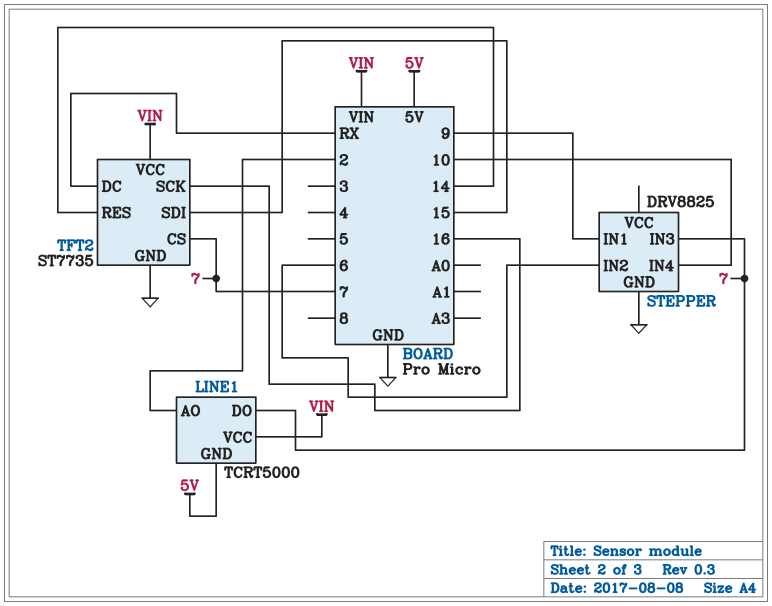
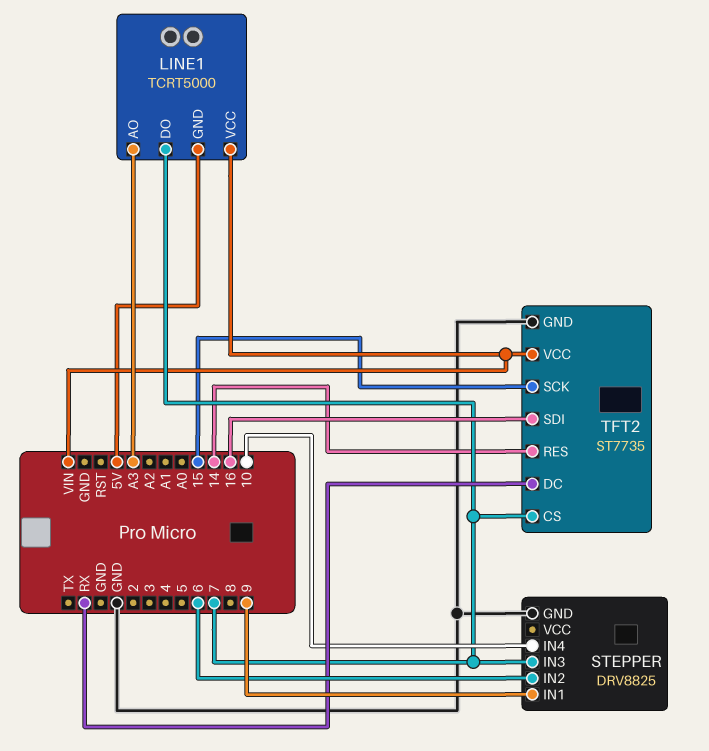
LINE1 pin AO: 2 -> A3
TFT2 pin SCK: 16 -> 15
TFT2 pin SDI: 15 -> 16

